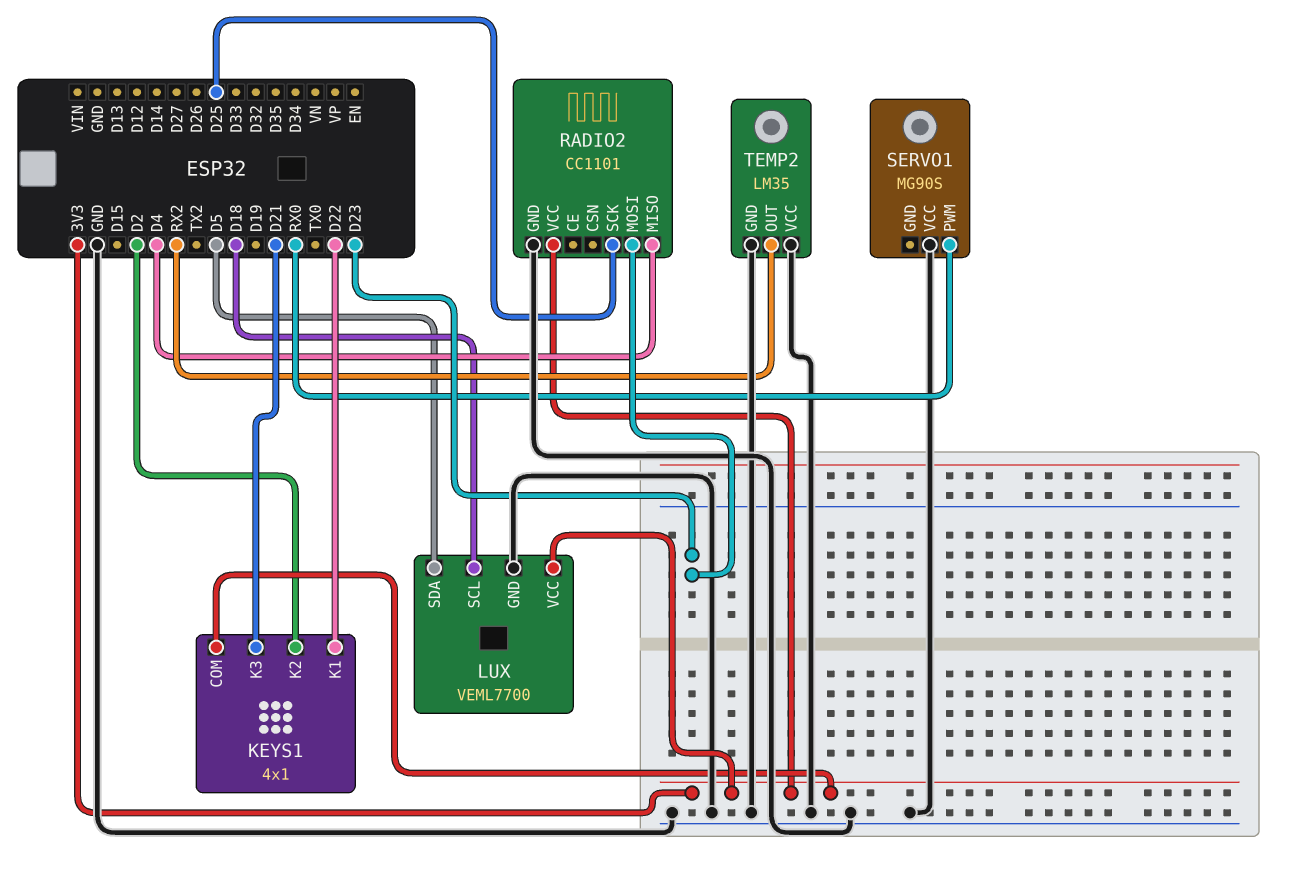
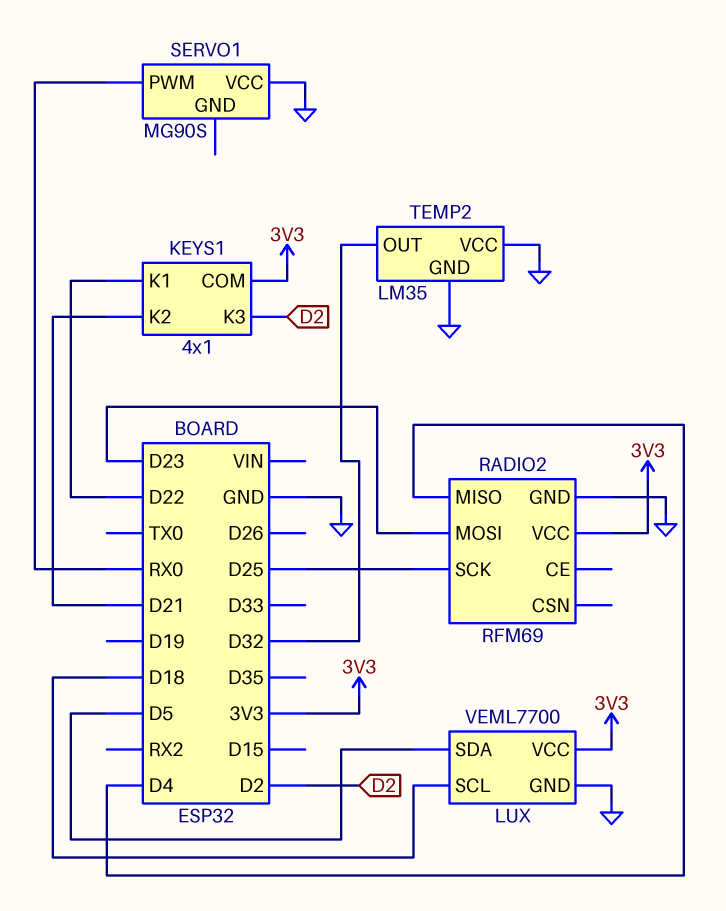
KEYS1 pin K2: D2 -> D21
KEYS1 pin K3: D21 -> D2
RADIO2: CC1101 -> RFM69
TEMP2 pin OUT: RX2 -> D32

